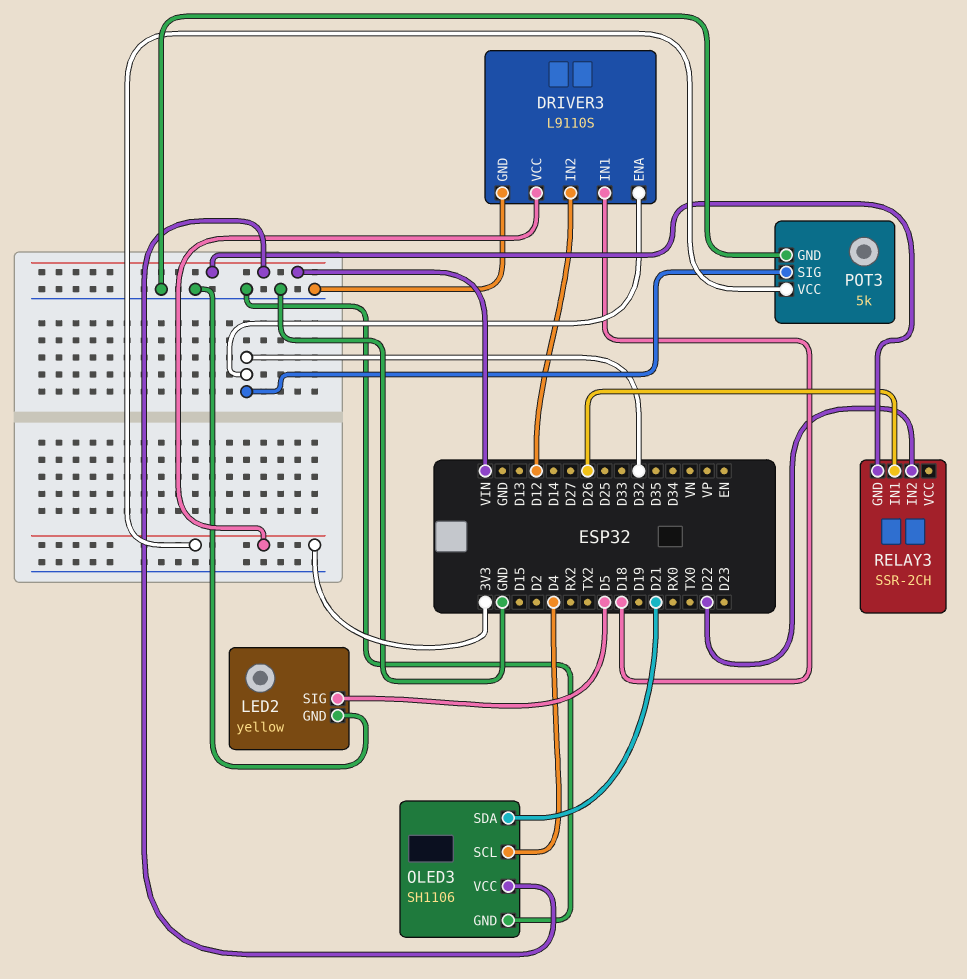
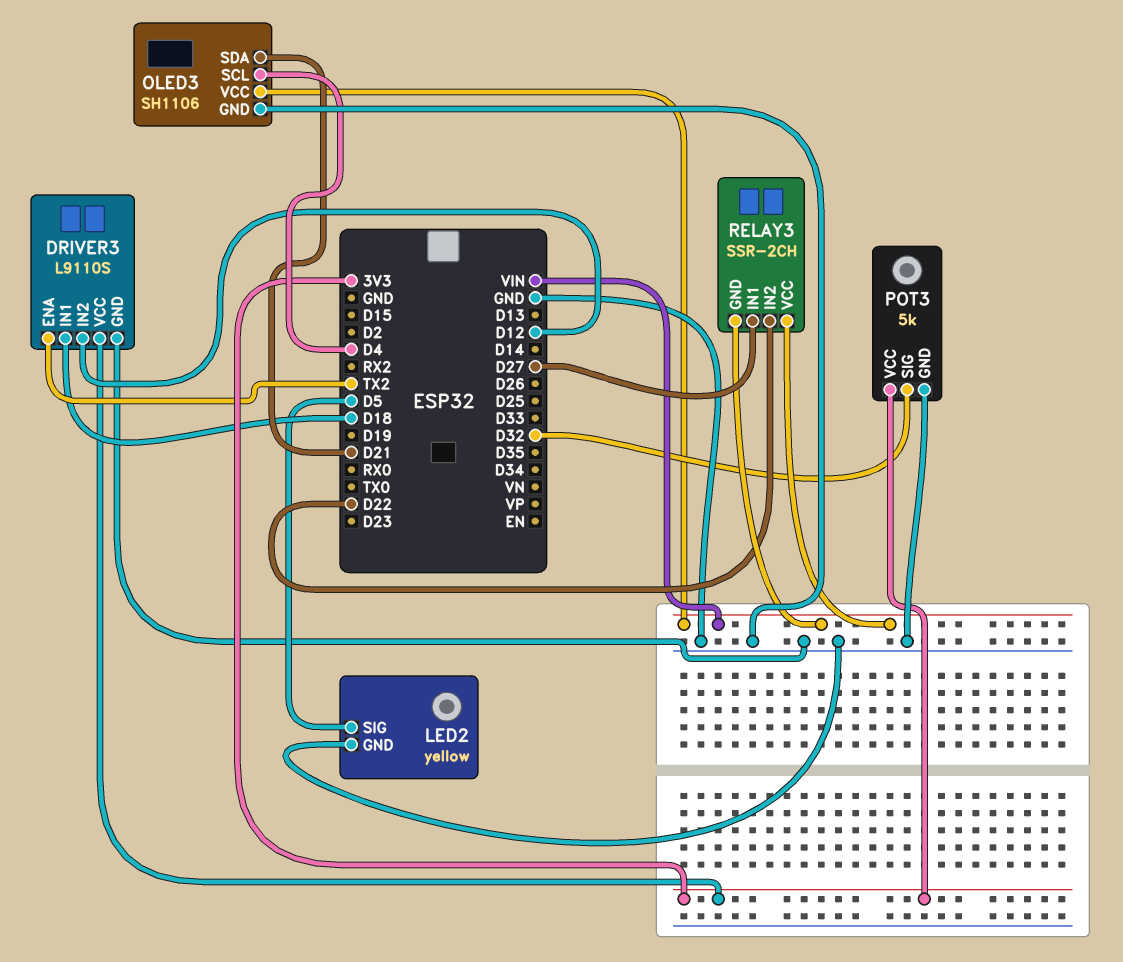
DRIVER3 pin ENA: D32 -> TX2
RELAY3 pin IN1: D26 -> D27
RELAY3 pin VCC: none -> VIN

